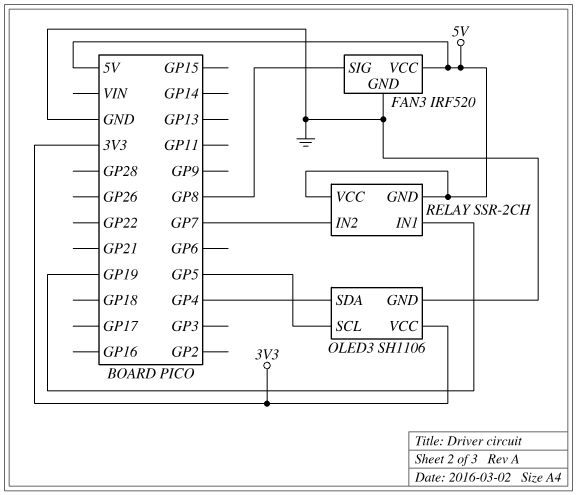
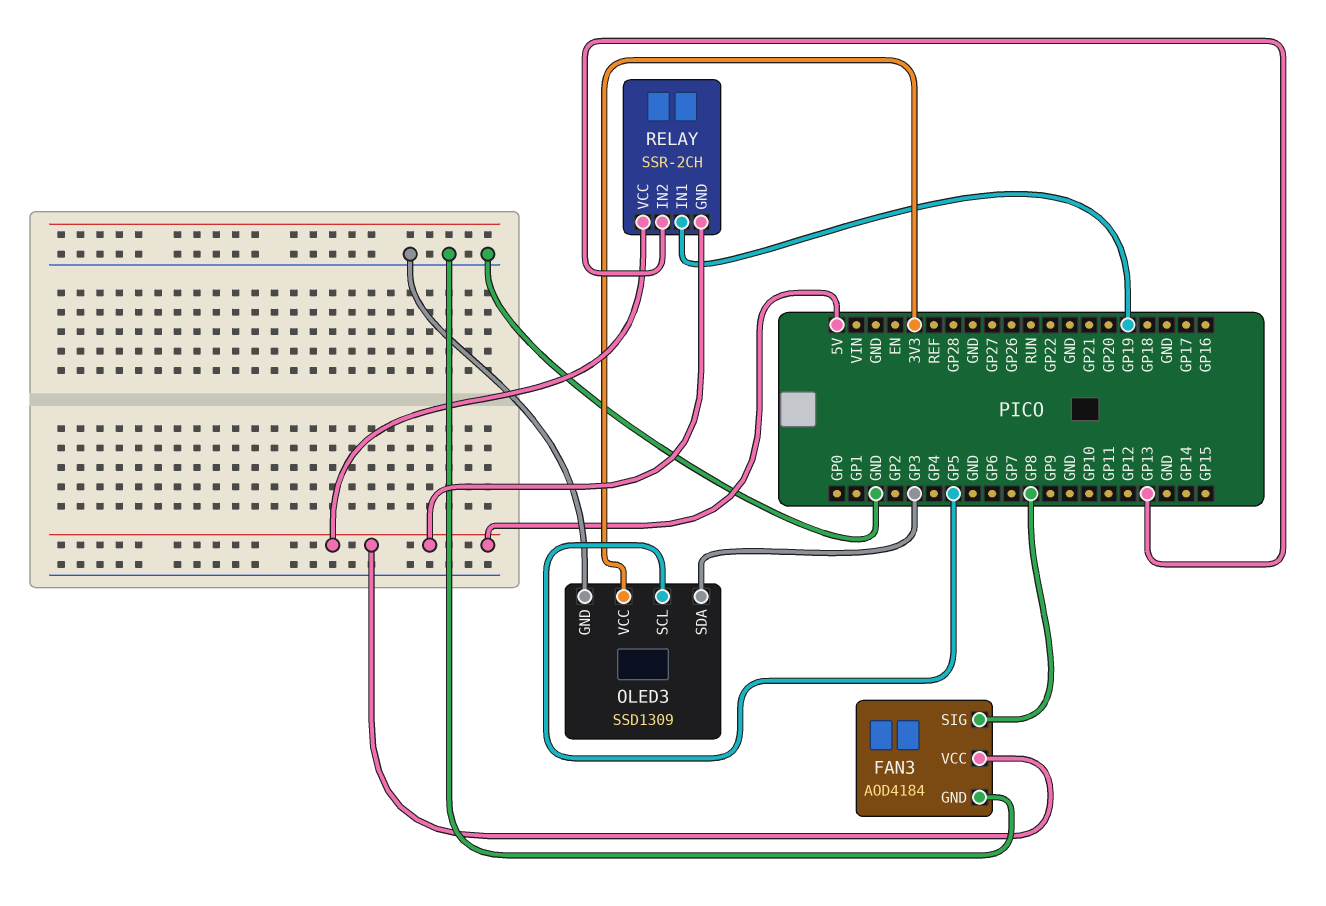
FAN3: IRF520 -> AOD4184
OLED3: SH1106 -> SSD1309
OLED3 pin SDA: GP4 -> GP3
RELAY pin IN2: GP7 -> GP13

